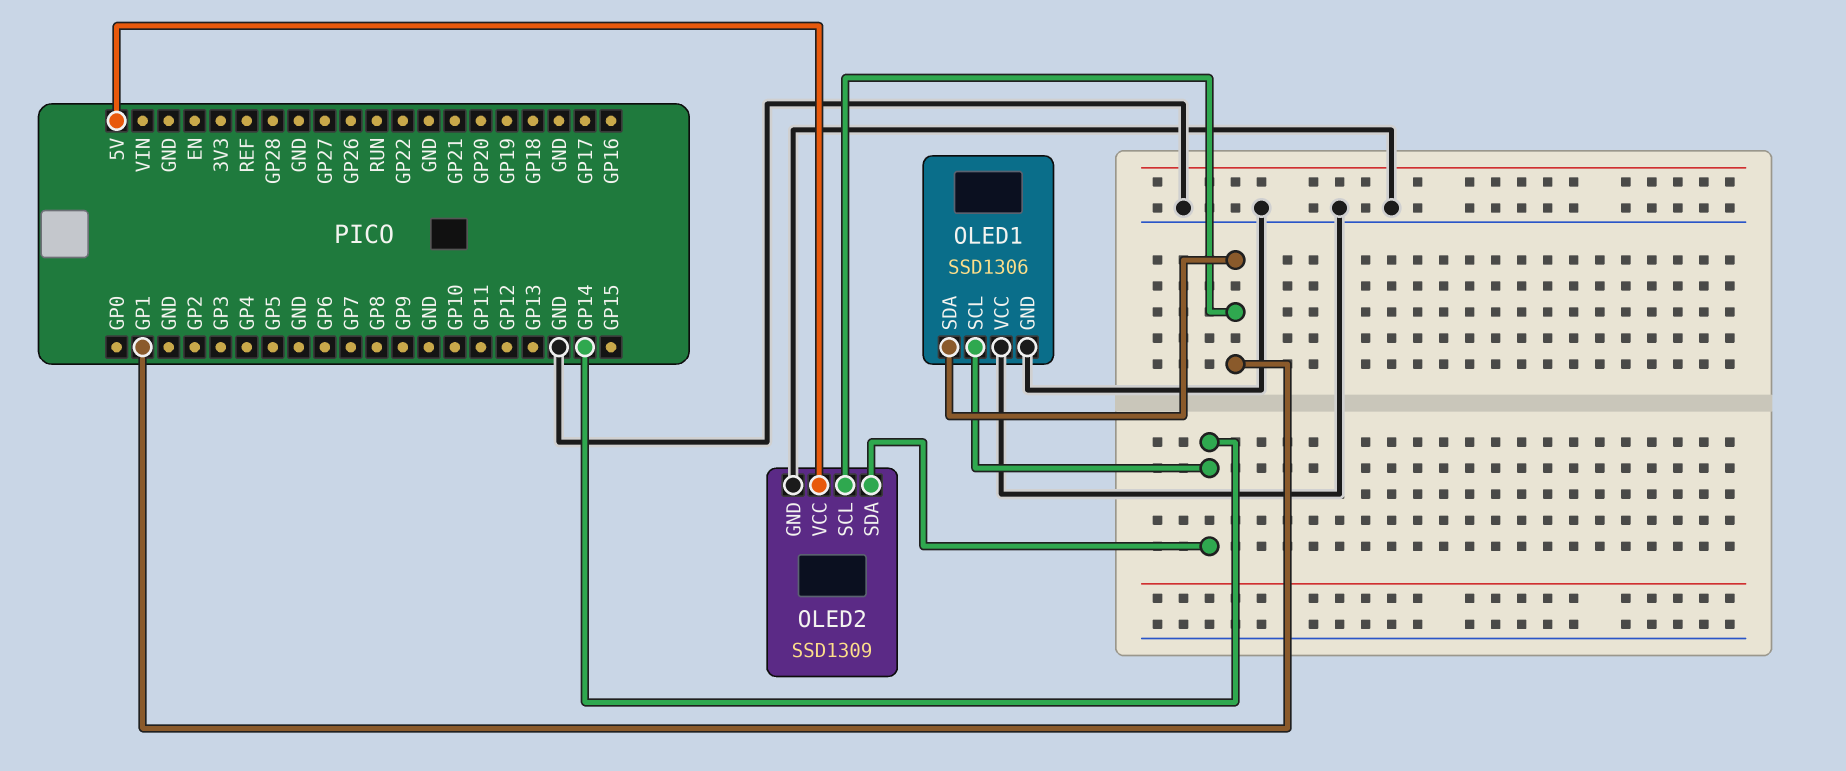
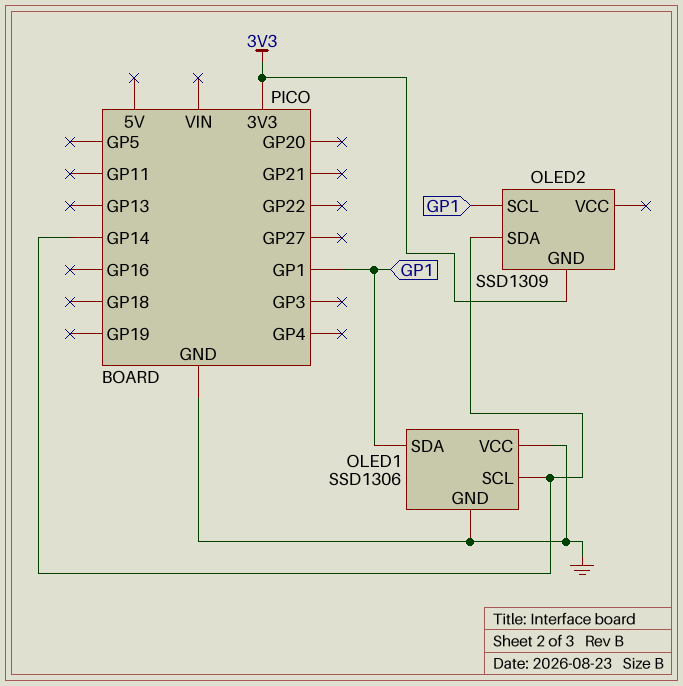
OLED2 pin GND: GND -> 3V3
OLED2 pin VCC: 5V -> none

